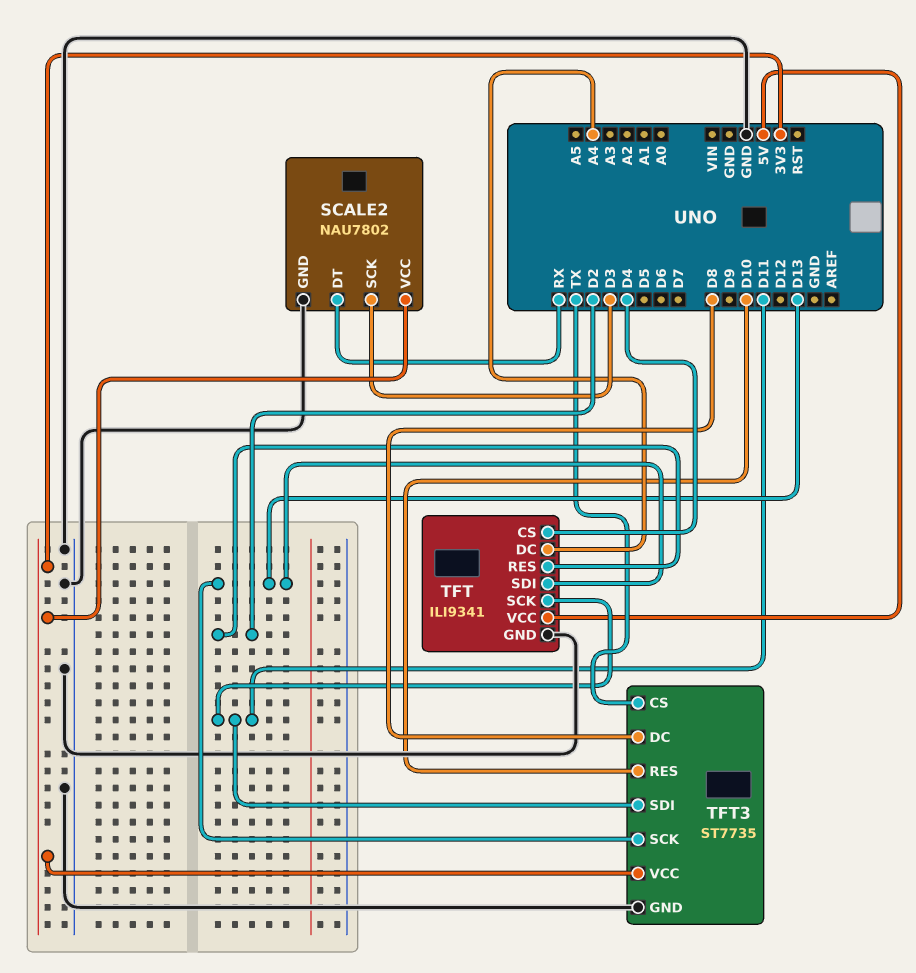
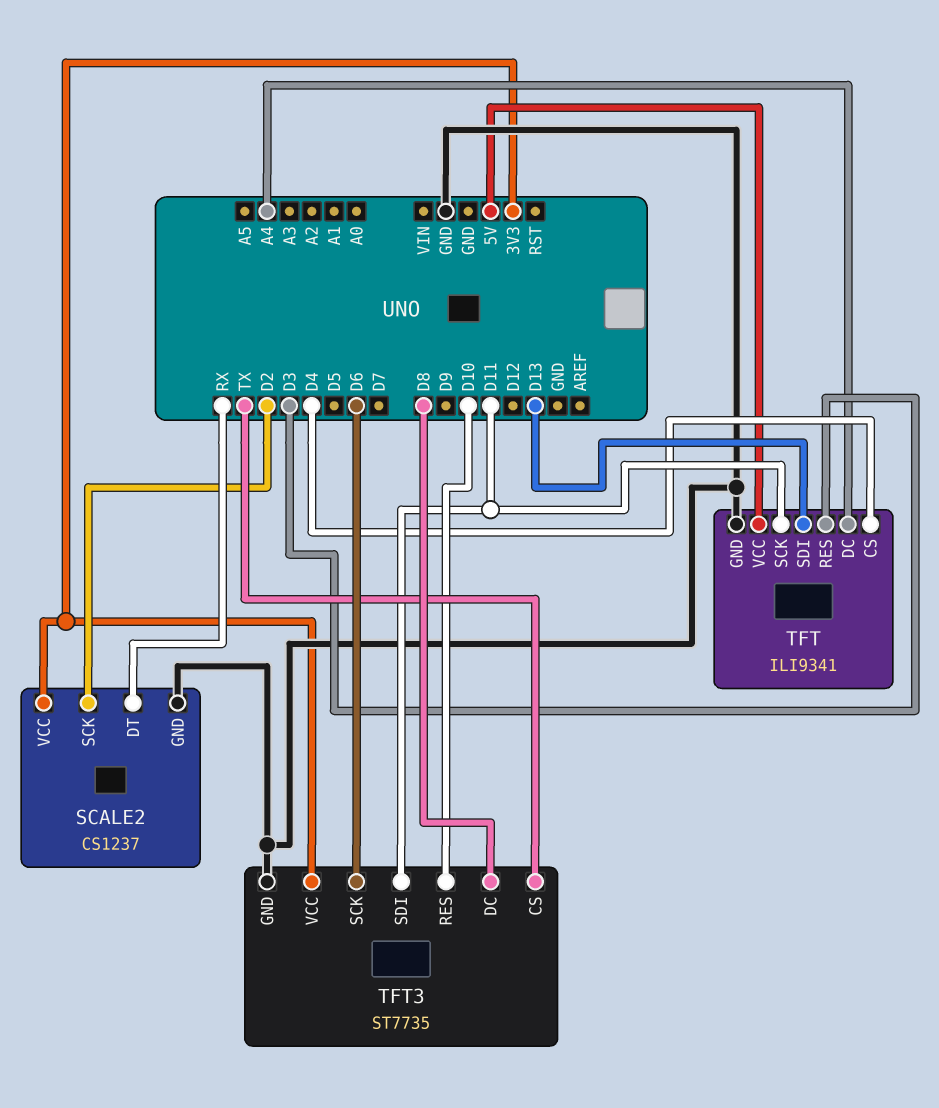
SCALE2: NAU7802 -> CS1237
SCALE2 pin SCK: D3 -> D2
TFT pin RES: D2 -> D3
TFT3 pin SCK: D13 -> D6

